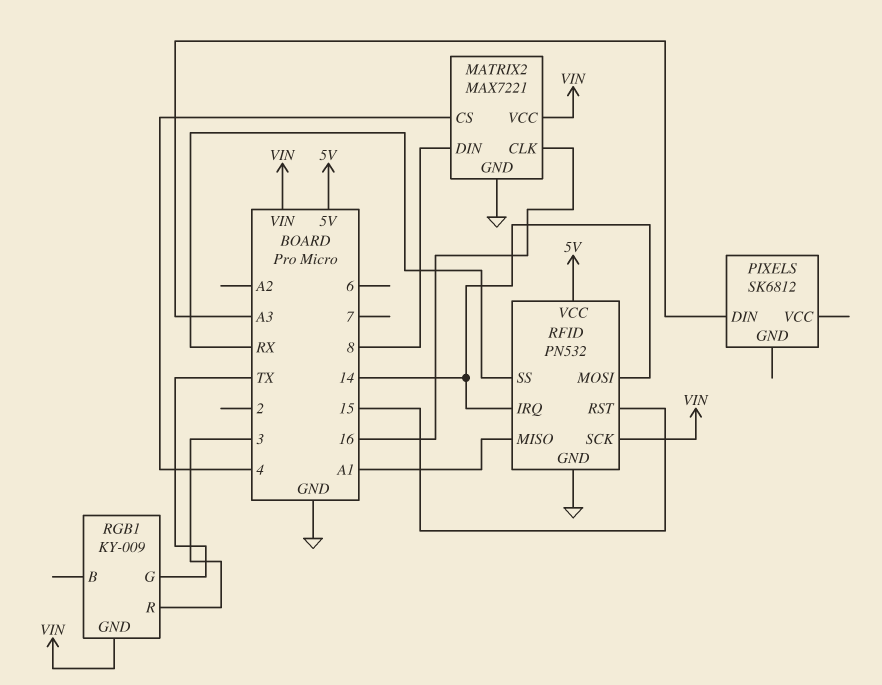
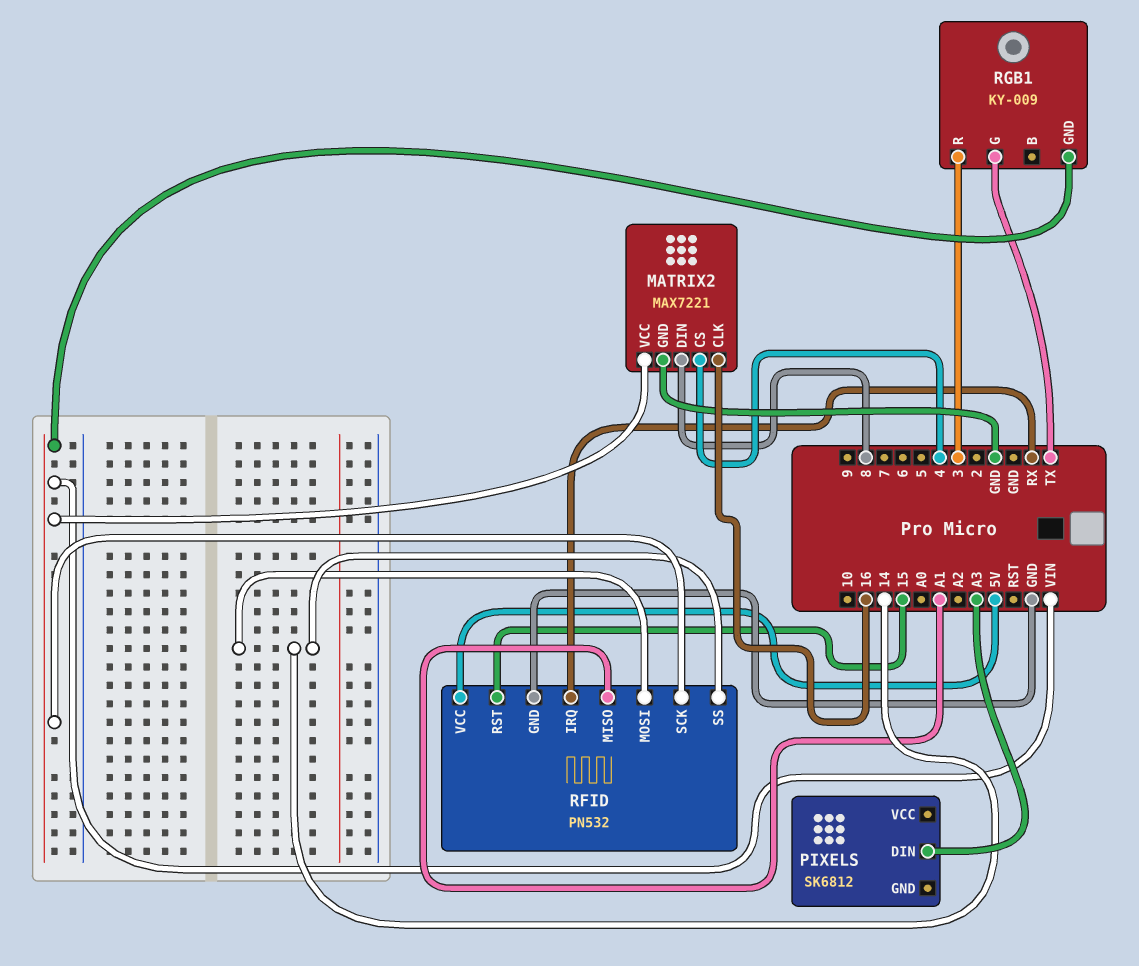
RFID pin IRQ: 14 -> RX
RFID pin SS: RX -> 14

